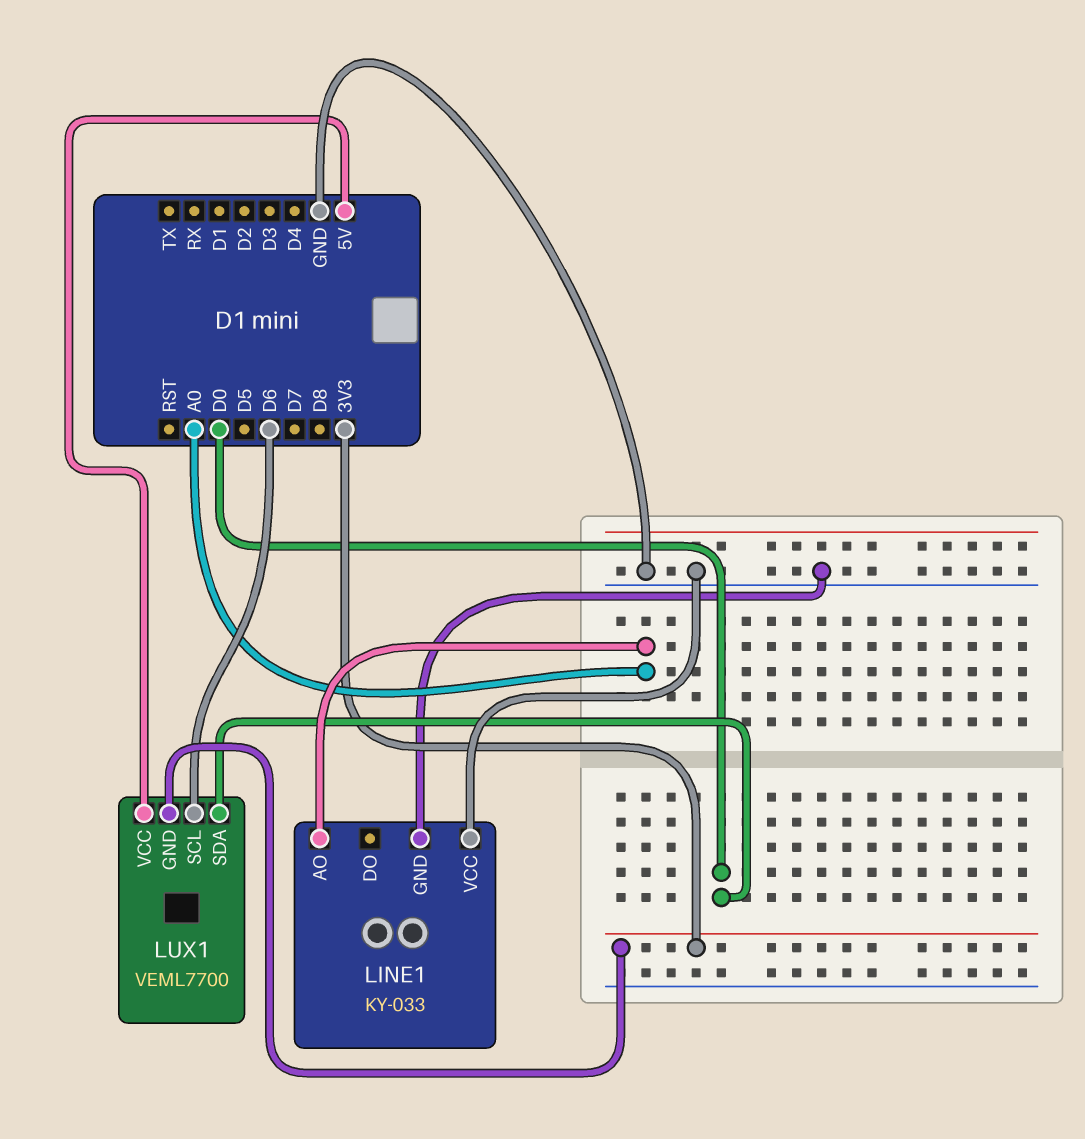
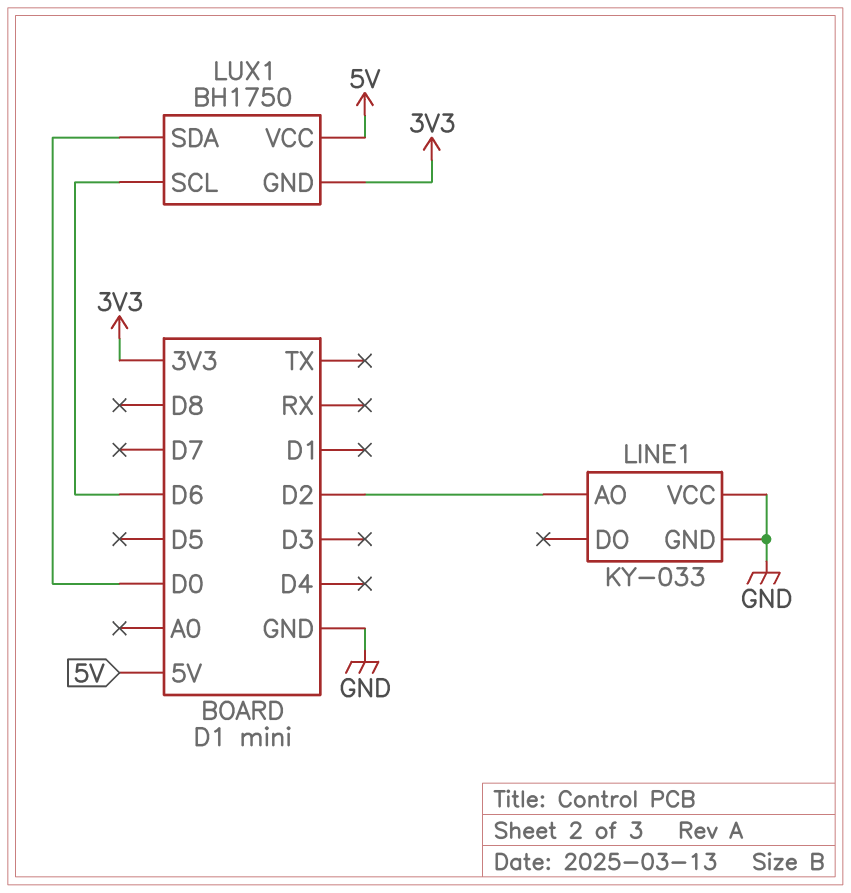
LINE1 pin AO: A0 -> D2
LUX1: VEML7700 -> BH1750

